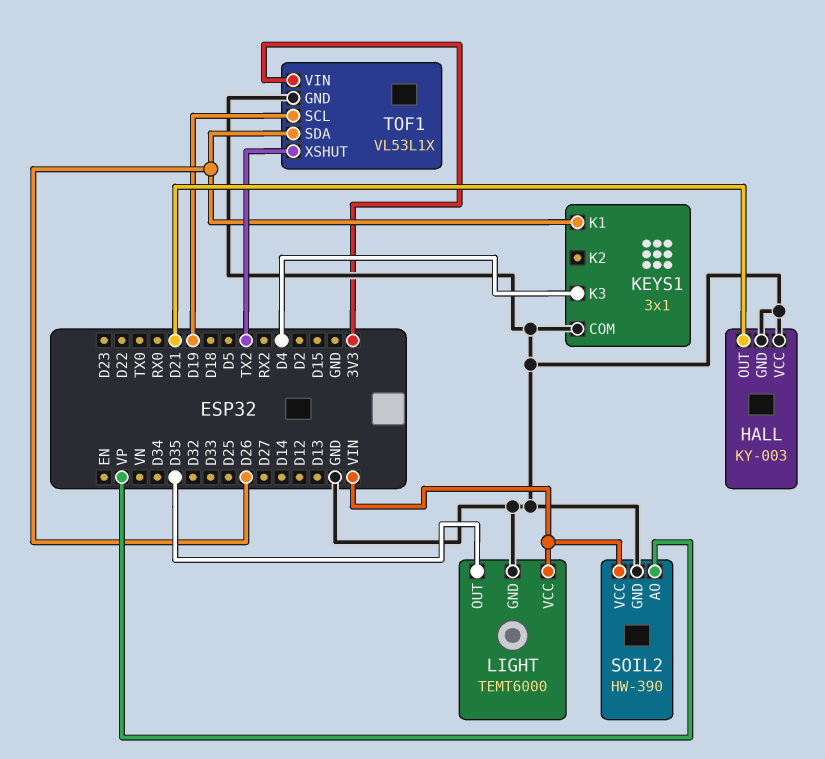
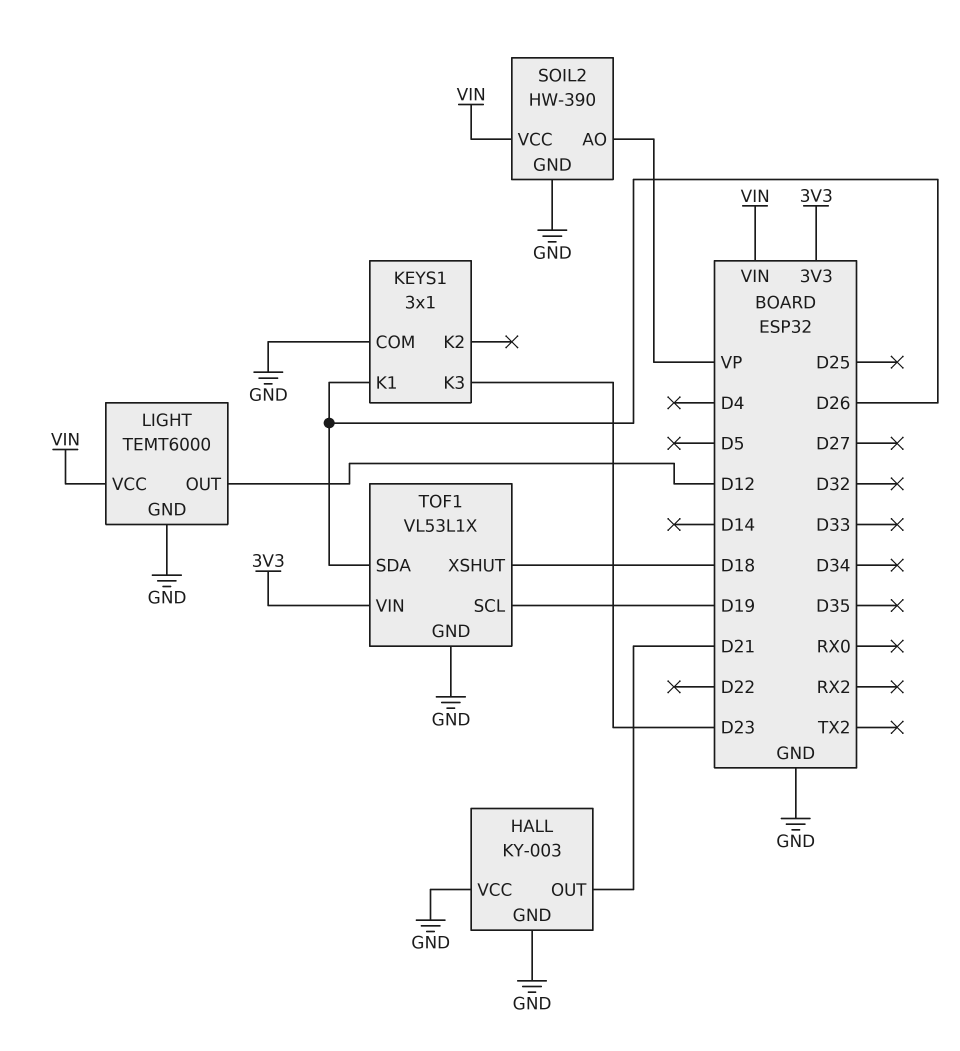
KEYS1 pin K3: D4 -> D23
LIGHT pin OUT: D35 -> D12
TOF1 pin XSHUT: TX2 -> D18

